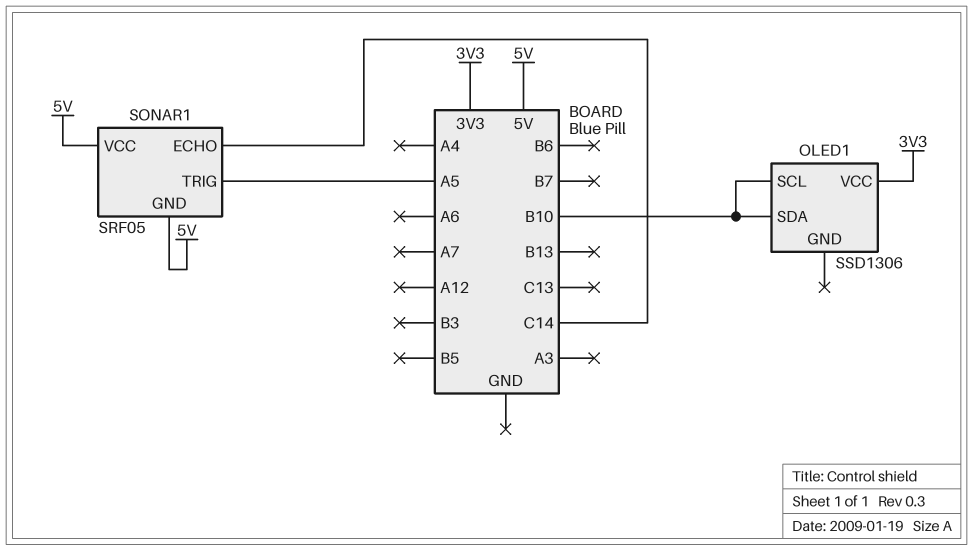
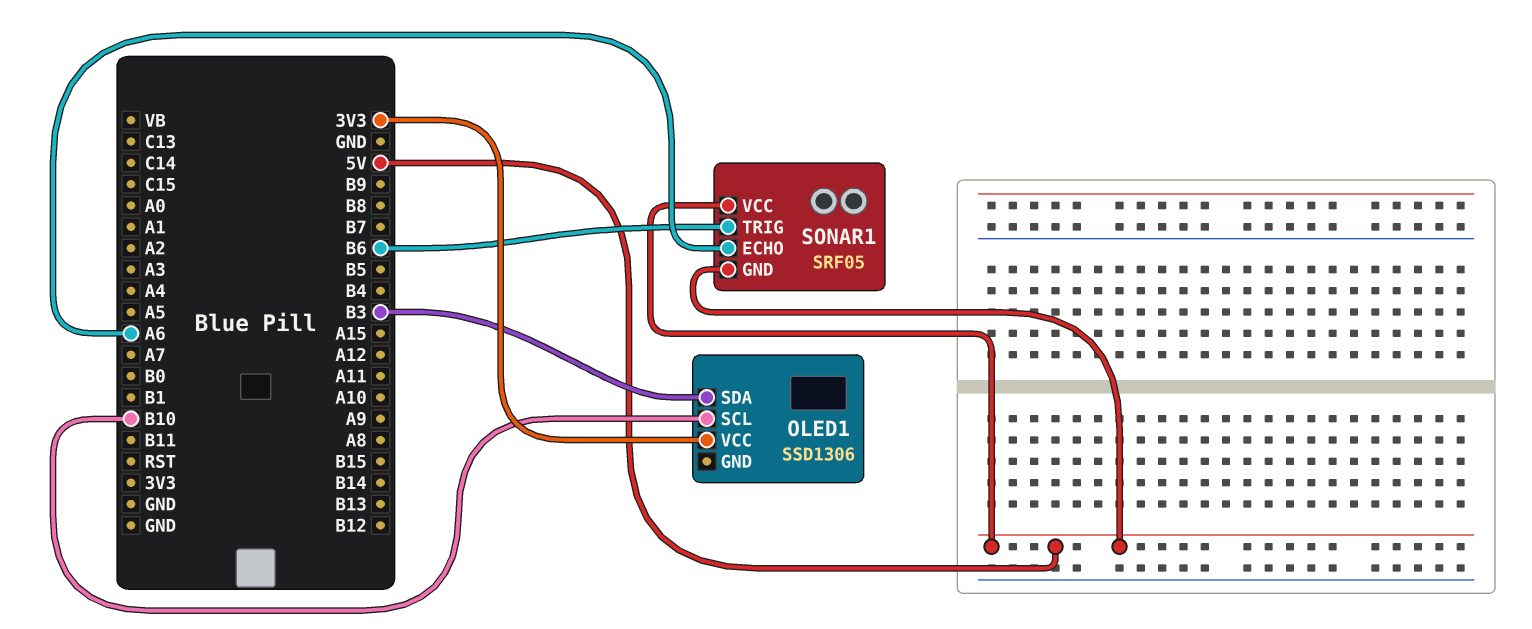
OLED1 pin SDA: B10 -> B3
SONAR1 pin ECHO: C14 -> A6
SONAR1 pin TRIG: A5 -> B6

